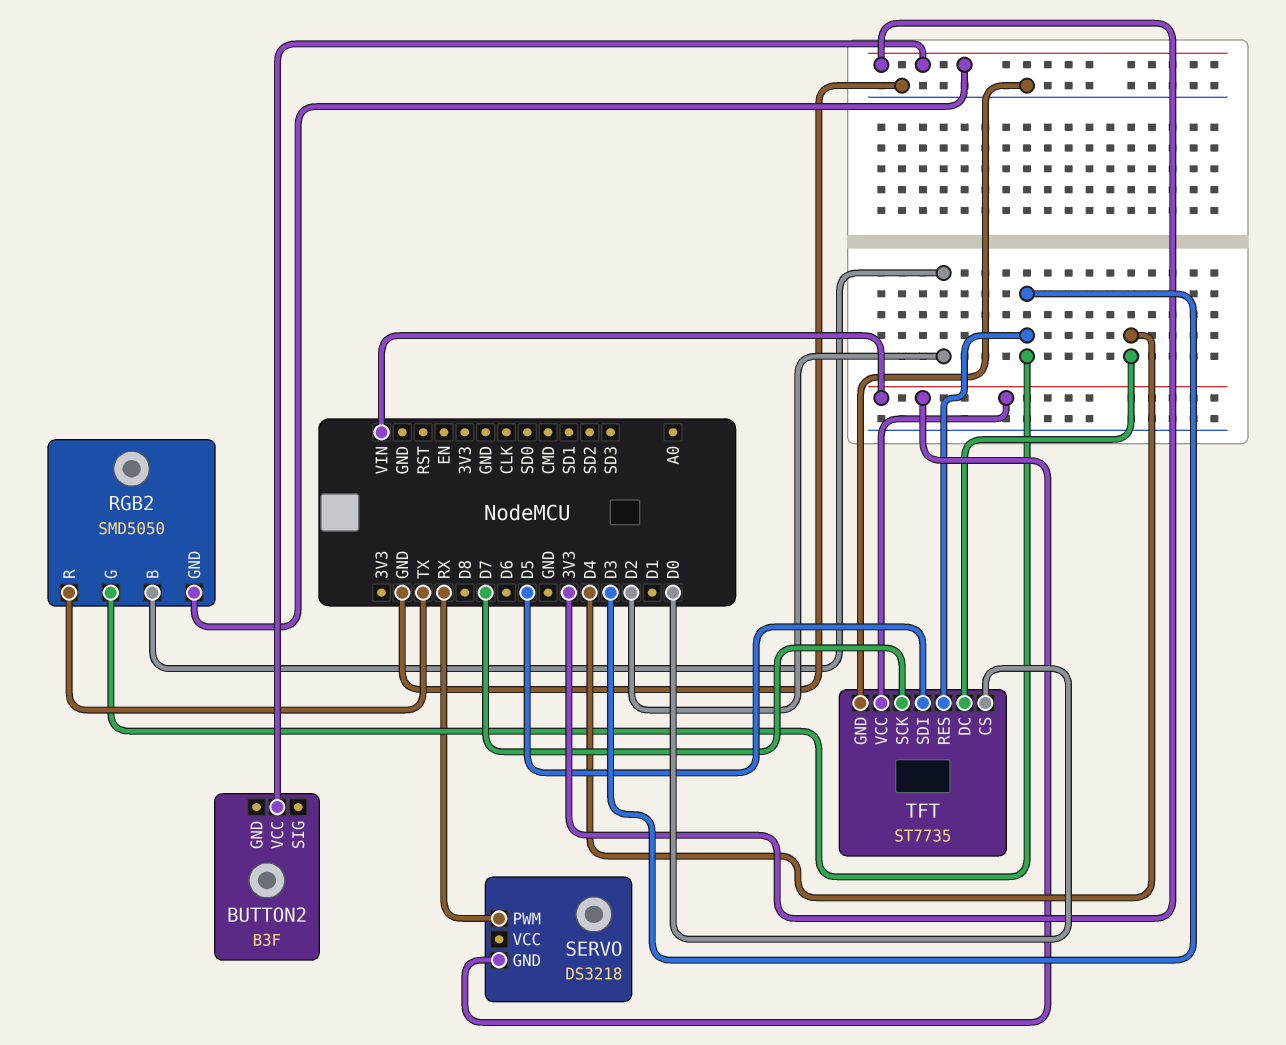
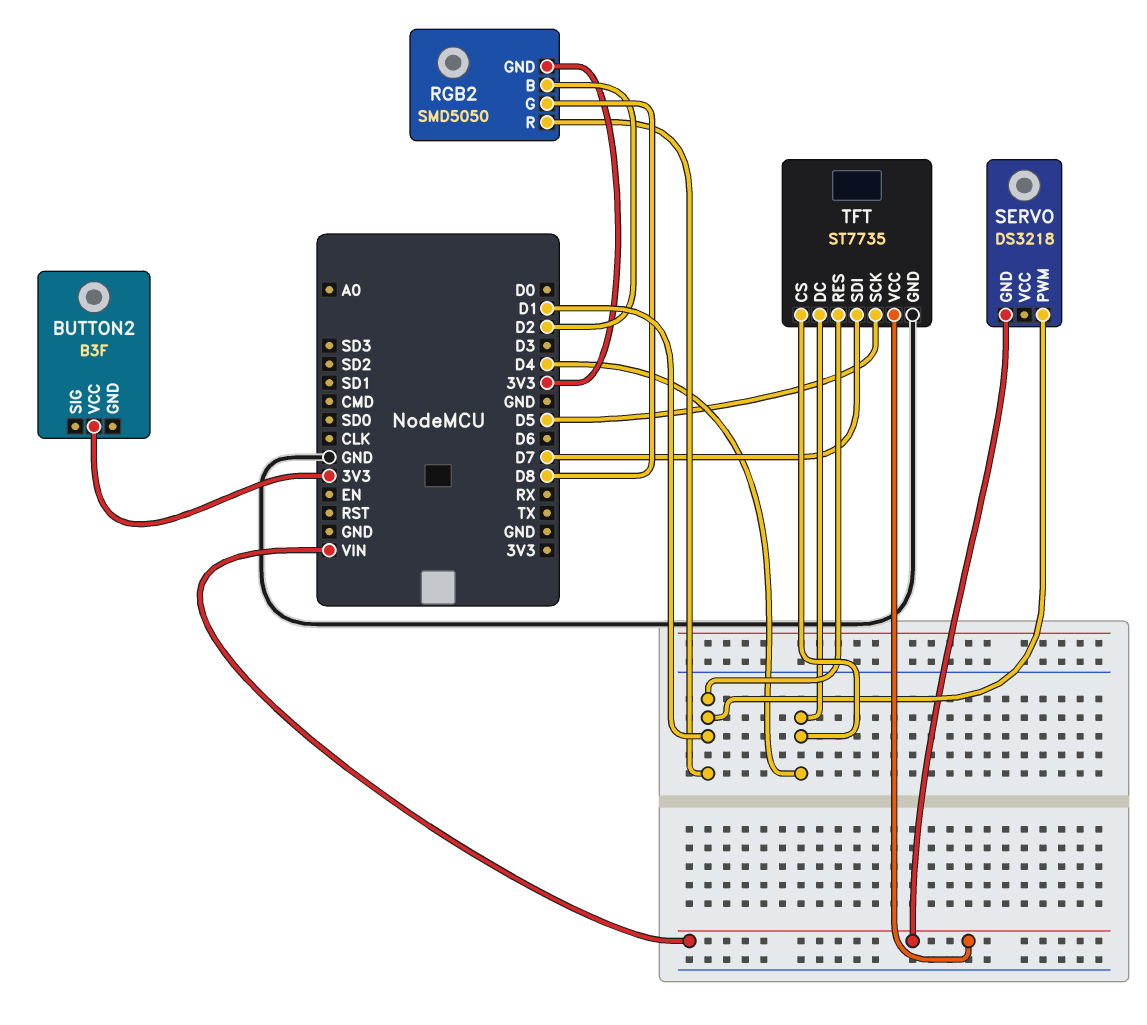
RGB2 pin G: D3 -> D8
RGB2 pin R: TX -> D1
SERVO pin PWM: RX -> D1
TFT pin CS: D0 -> D4
TFT pin RES: D3 -> D1
TFT pin SCK: D7 -> D5
TFT pin SDI: D5 -> D7

